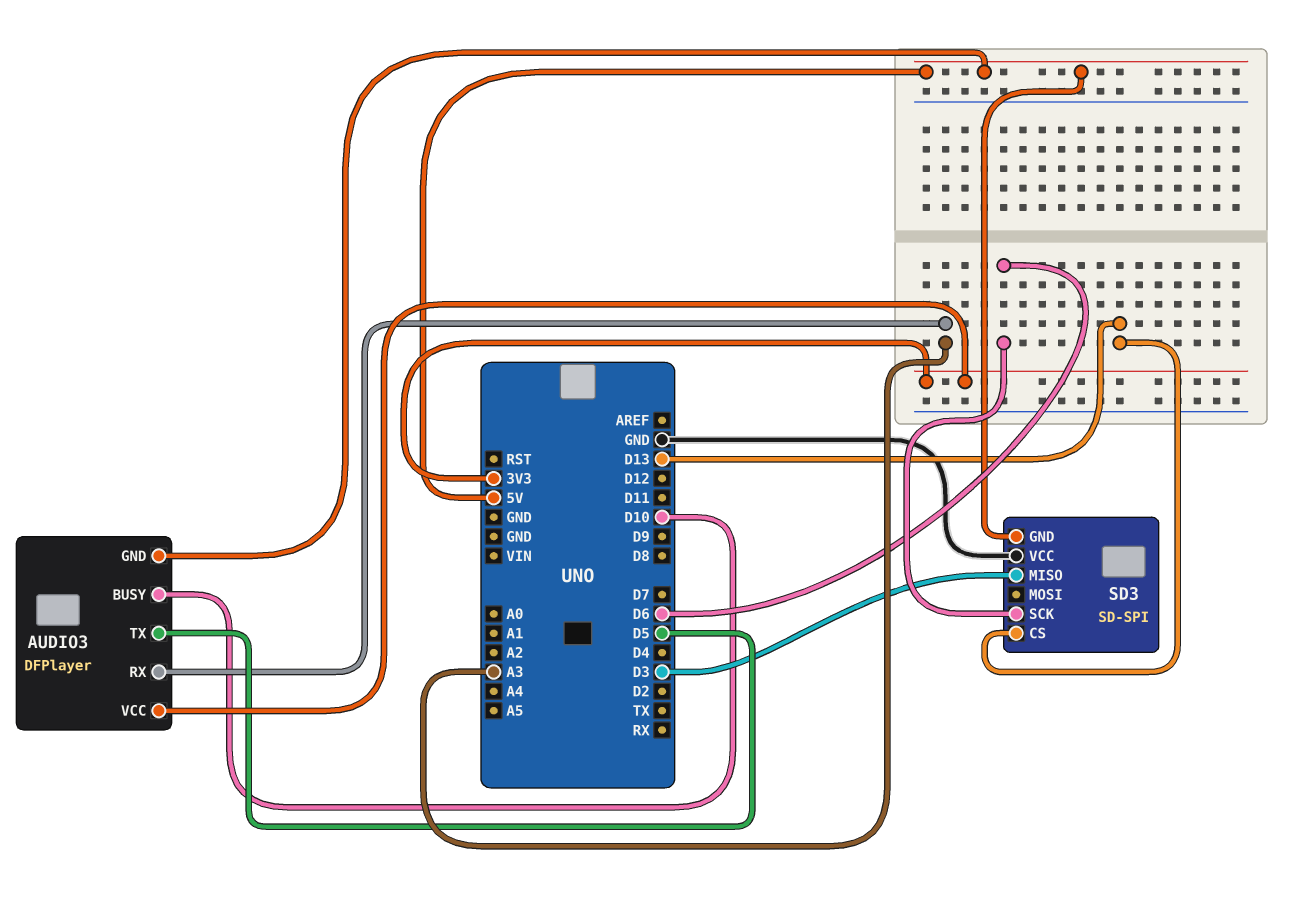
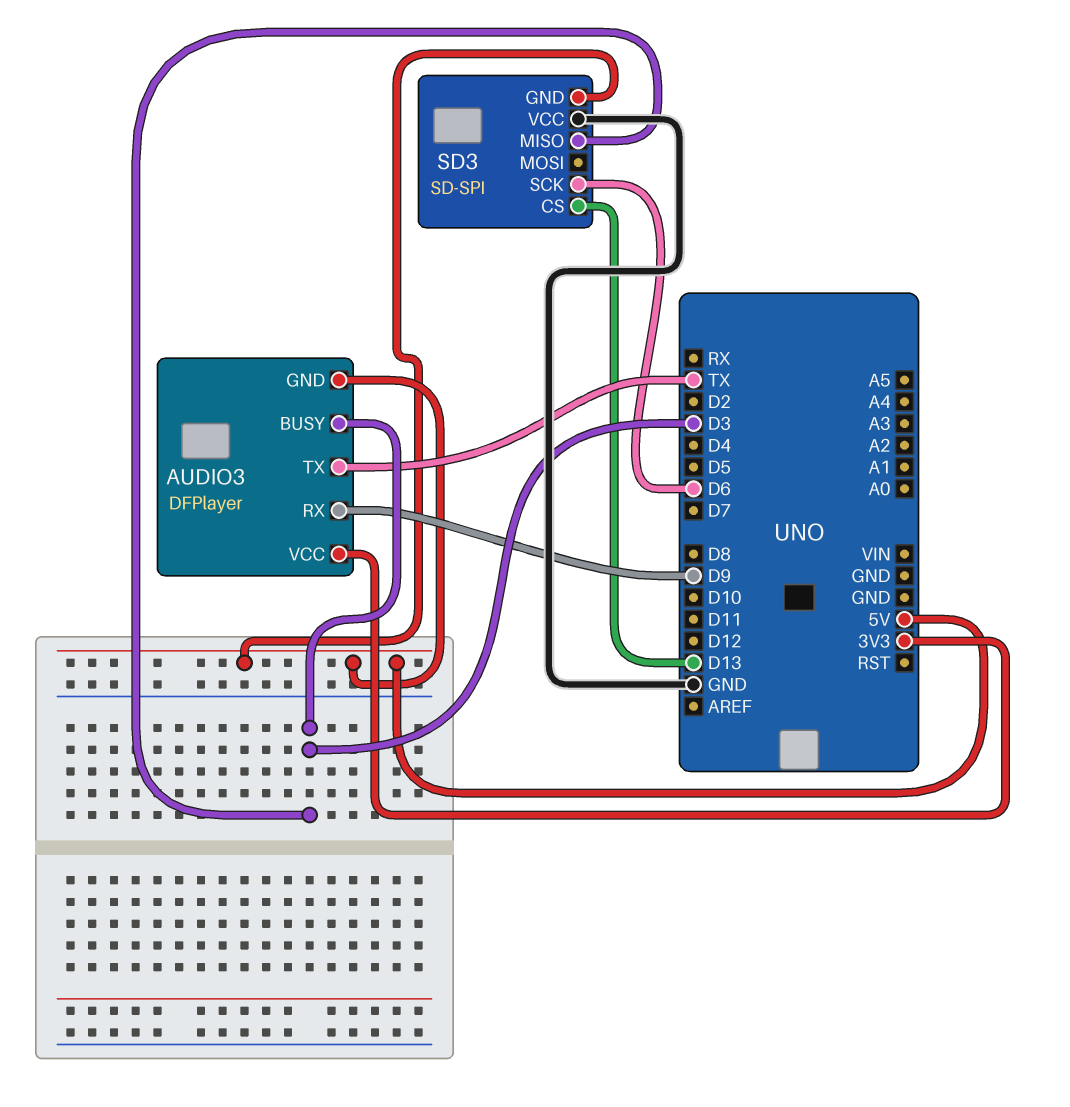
AUDIO3 pin BUSY: D10 -> D3
AUDIO3 pin RX: A3 -> D9
AUDIO3 pin TX: D5 -> TX

